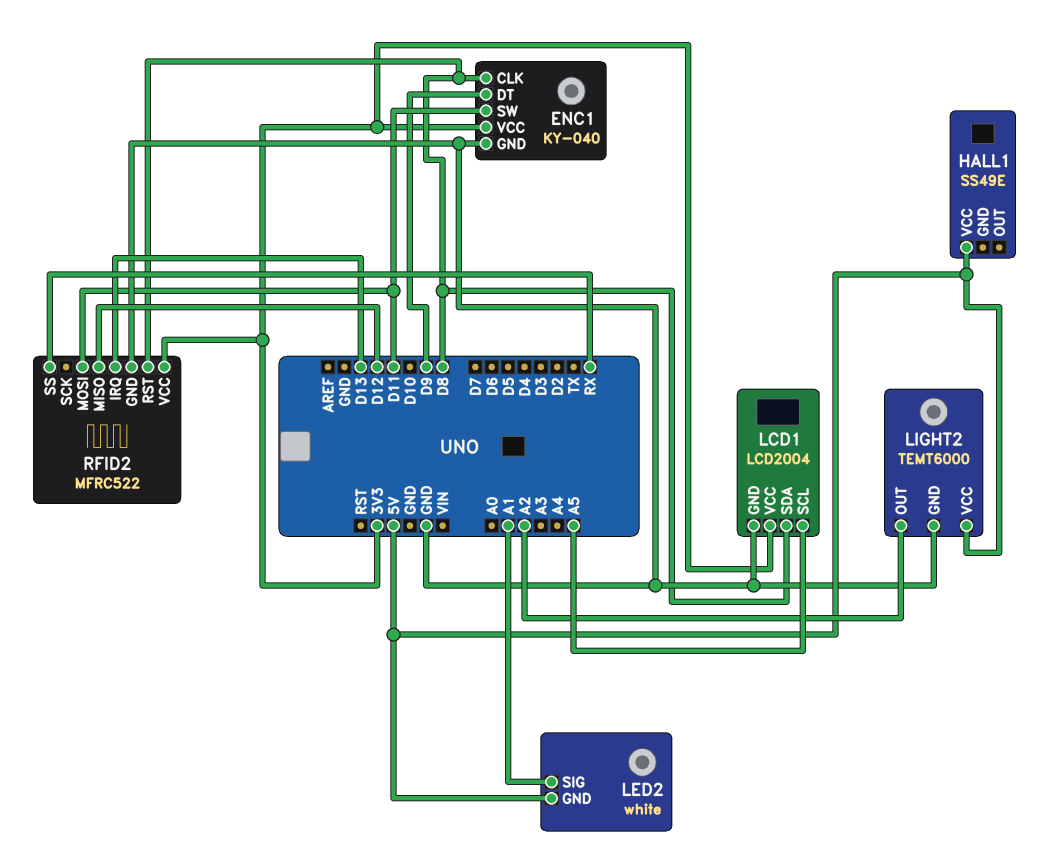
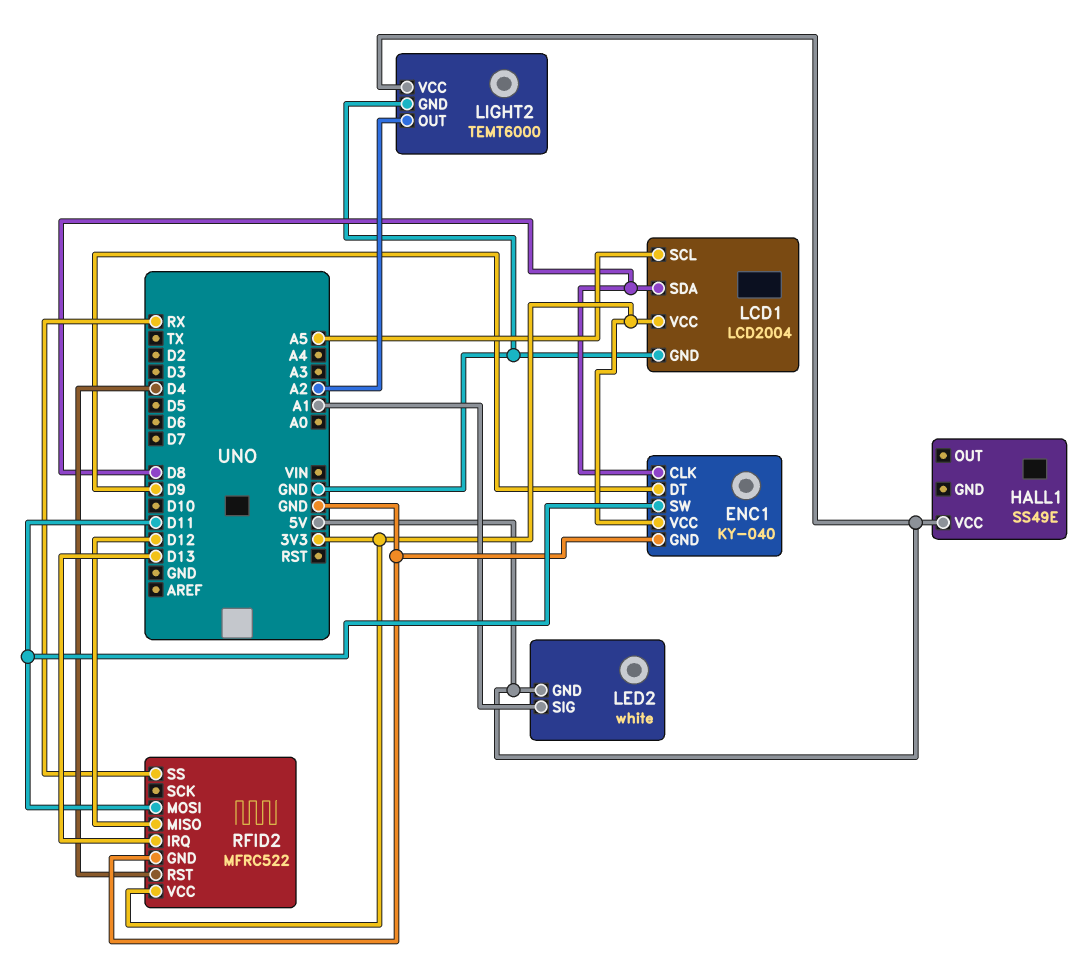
RFID2 pin RST: D8 -> D4

